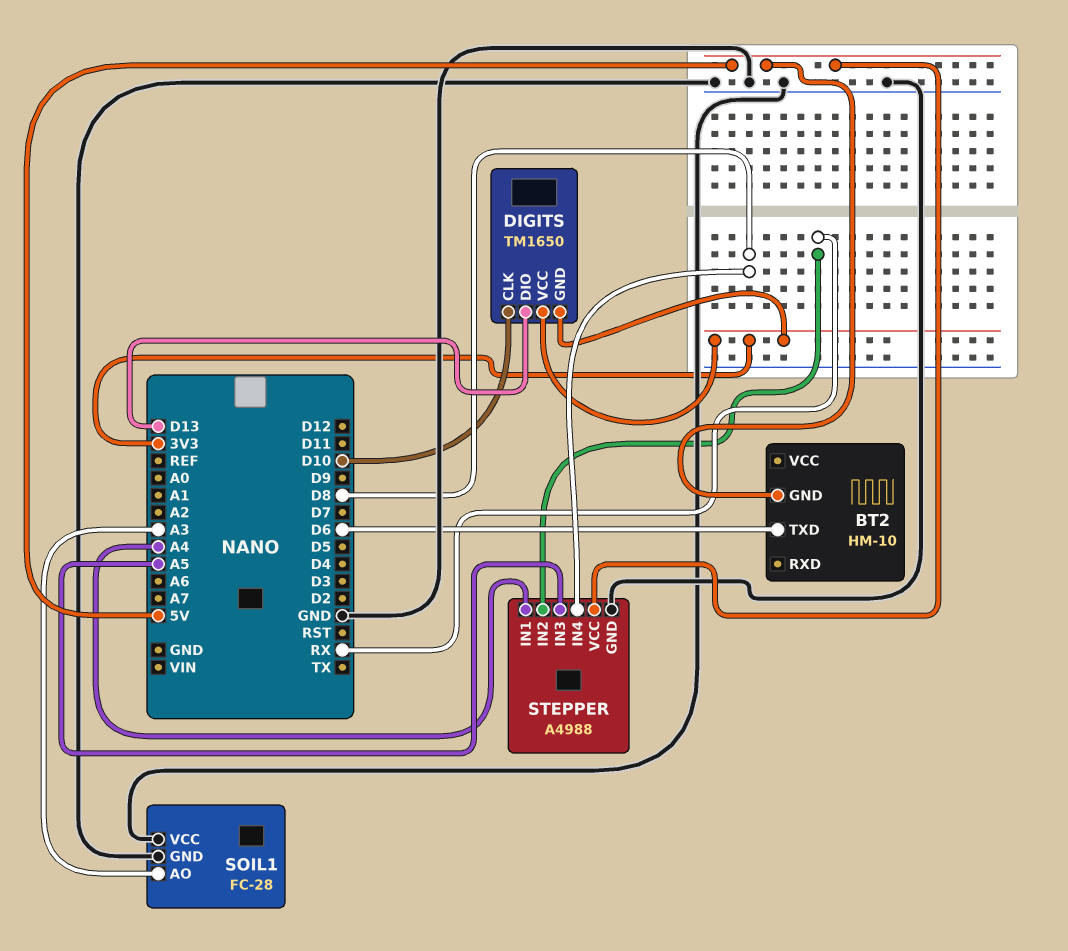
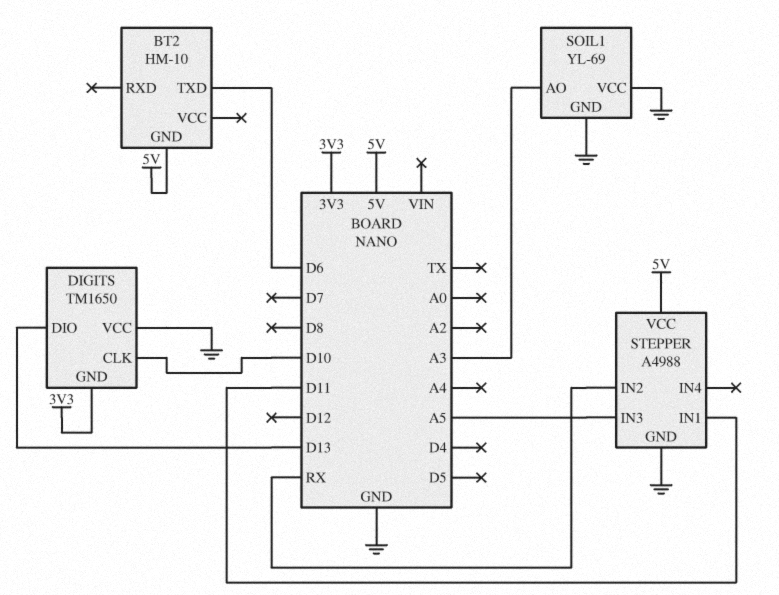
DIGITS pin VCC: 3V3 -> GND
SOIL1: FC-28 -> YL-69
STEPPER pin IN1: A4 -> D11
STEPPER pin IN4: D8 -> none

